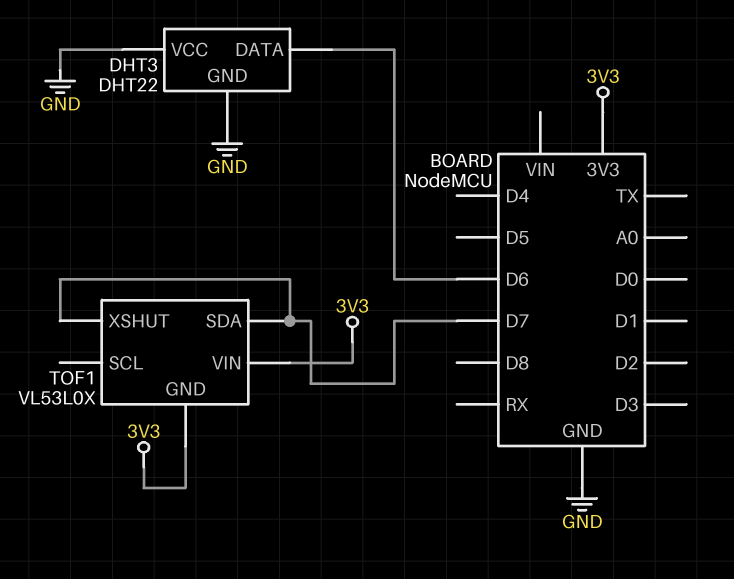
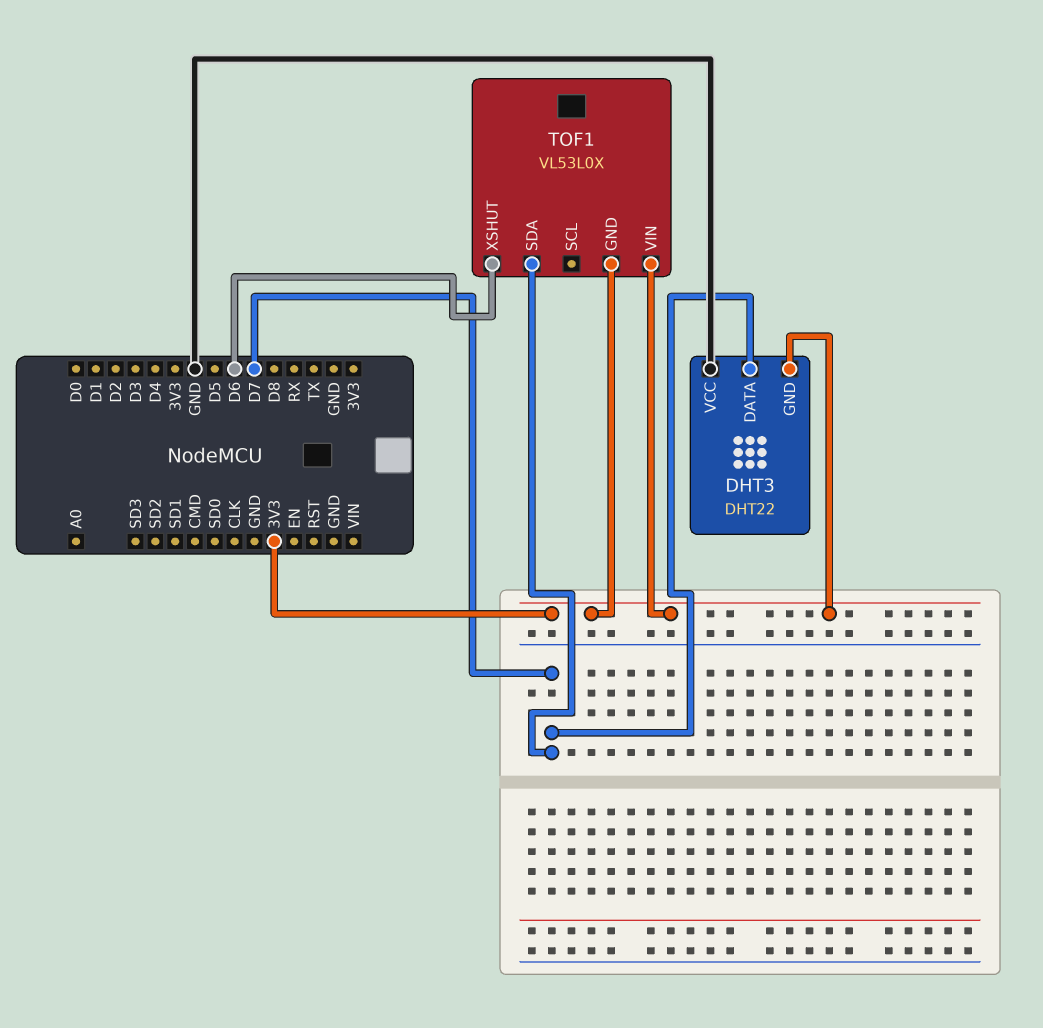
DHT3 pin DATA: D6 -> D7
DHT3 pin GND: GND -> 3V3
TOF1 pin XSHUT: D7 -> D6

